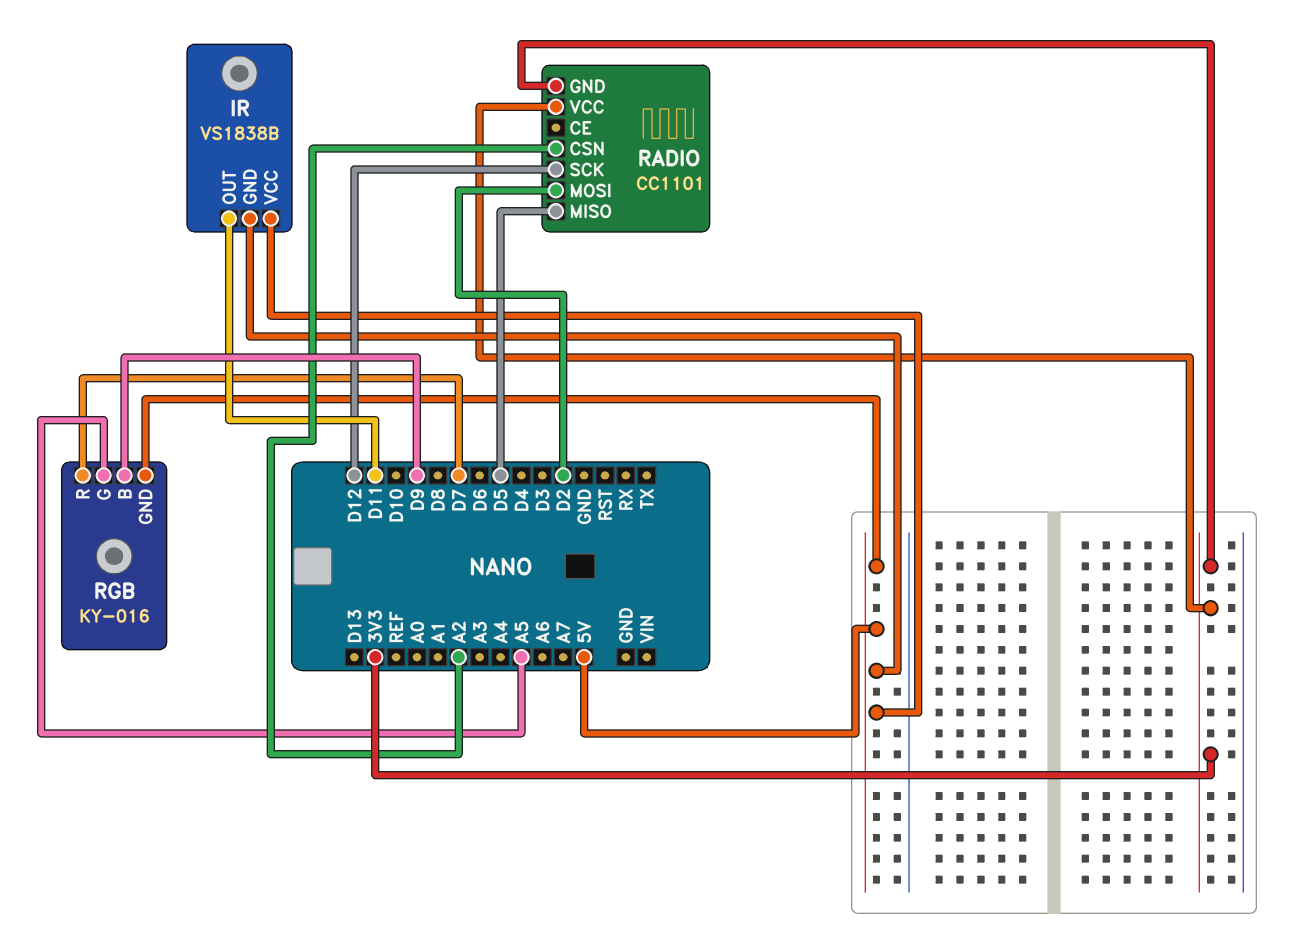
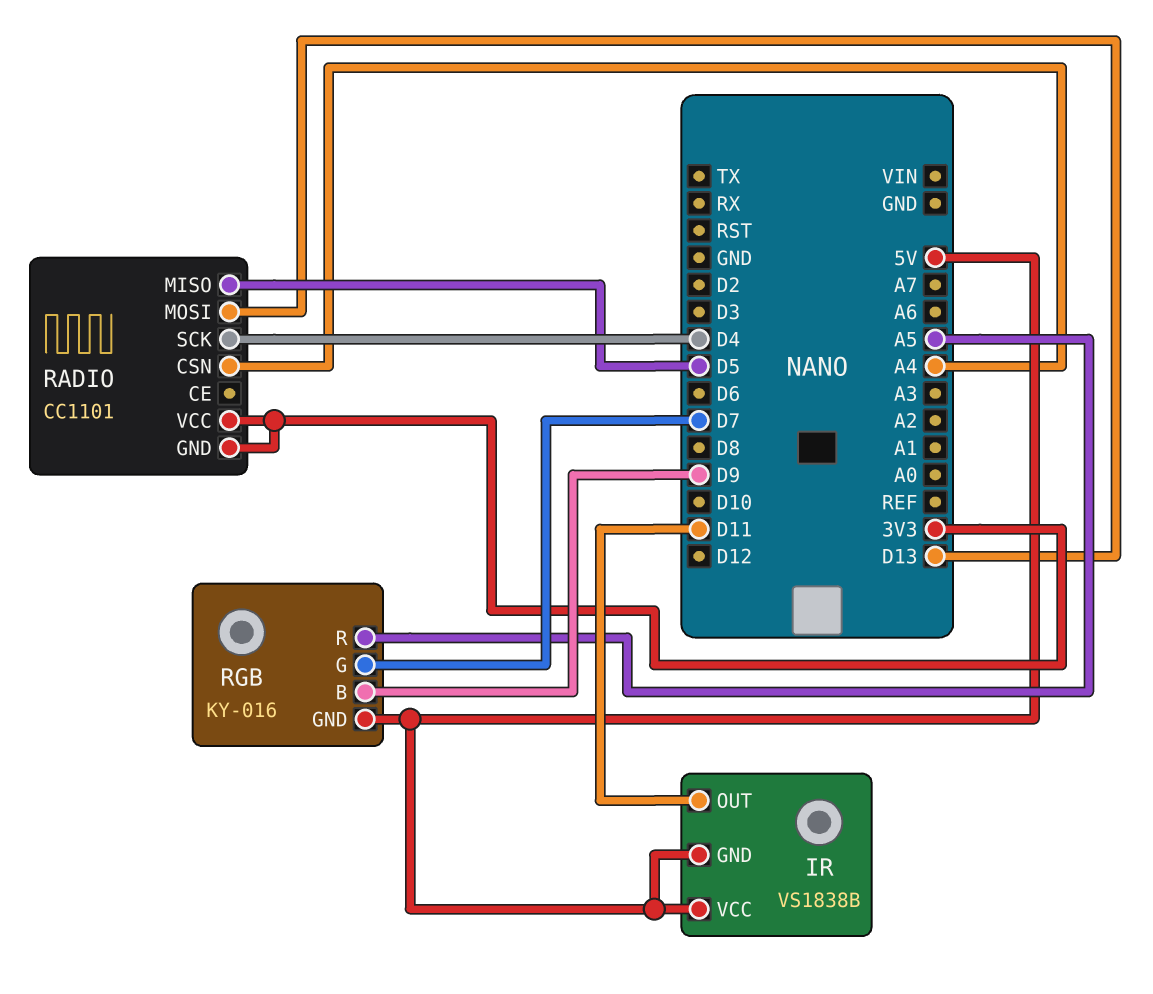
RADIO pin CSN: A2 -> A4
RADIO pin MOSI: D2 -> D13
RADIO pin SCK: D12 -> D4
RGB pin G: A5 -> D7
RGB pin R: D7 -> A5

